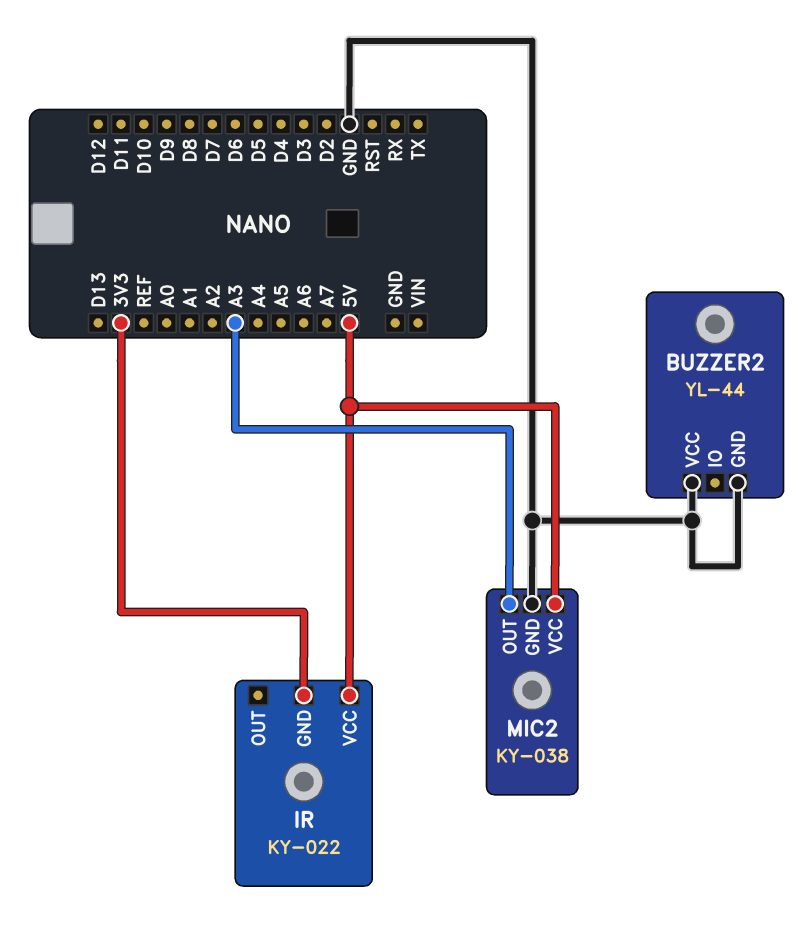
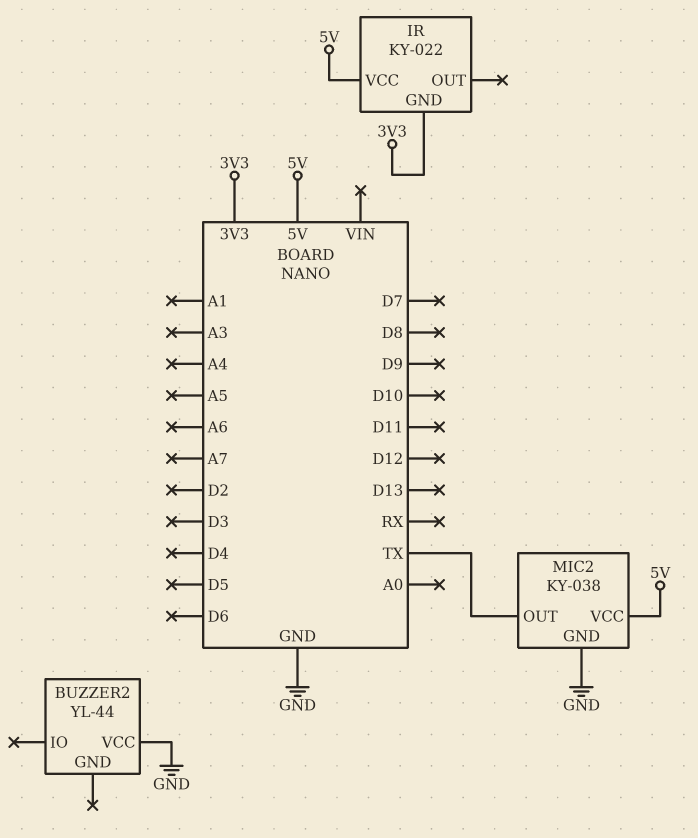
BUZZER2 pin GND: GND -> none
MIC2 pin OUT: A3 -> TX

